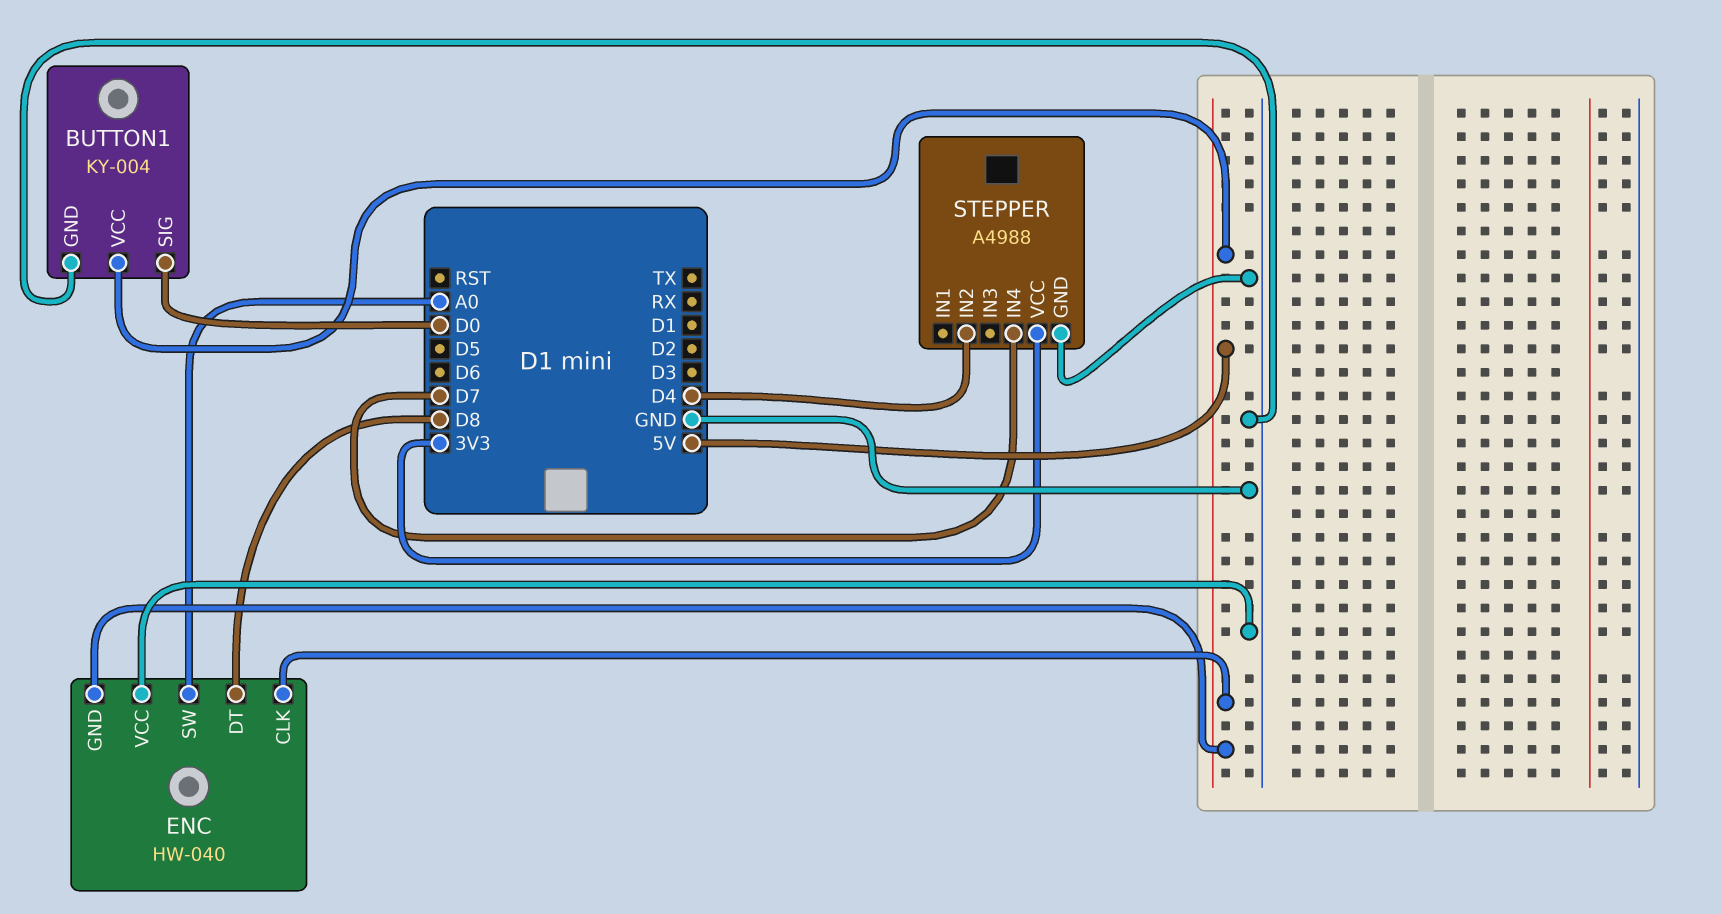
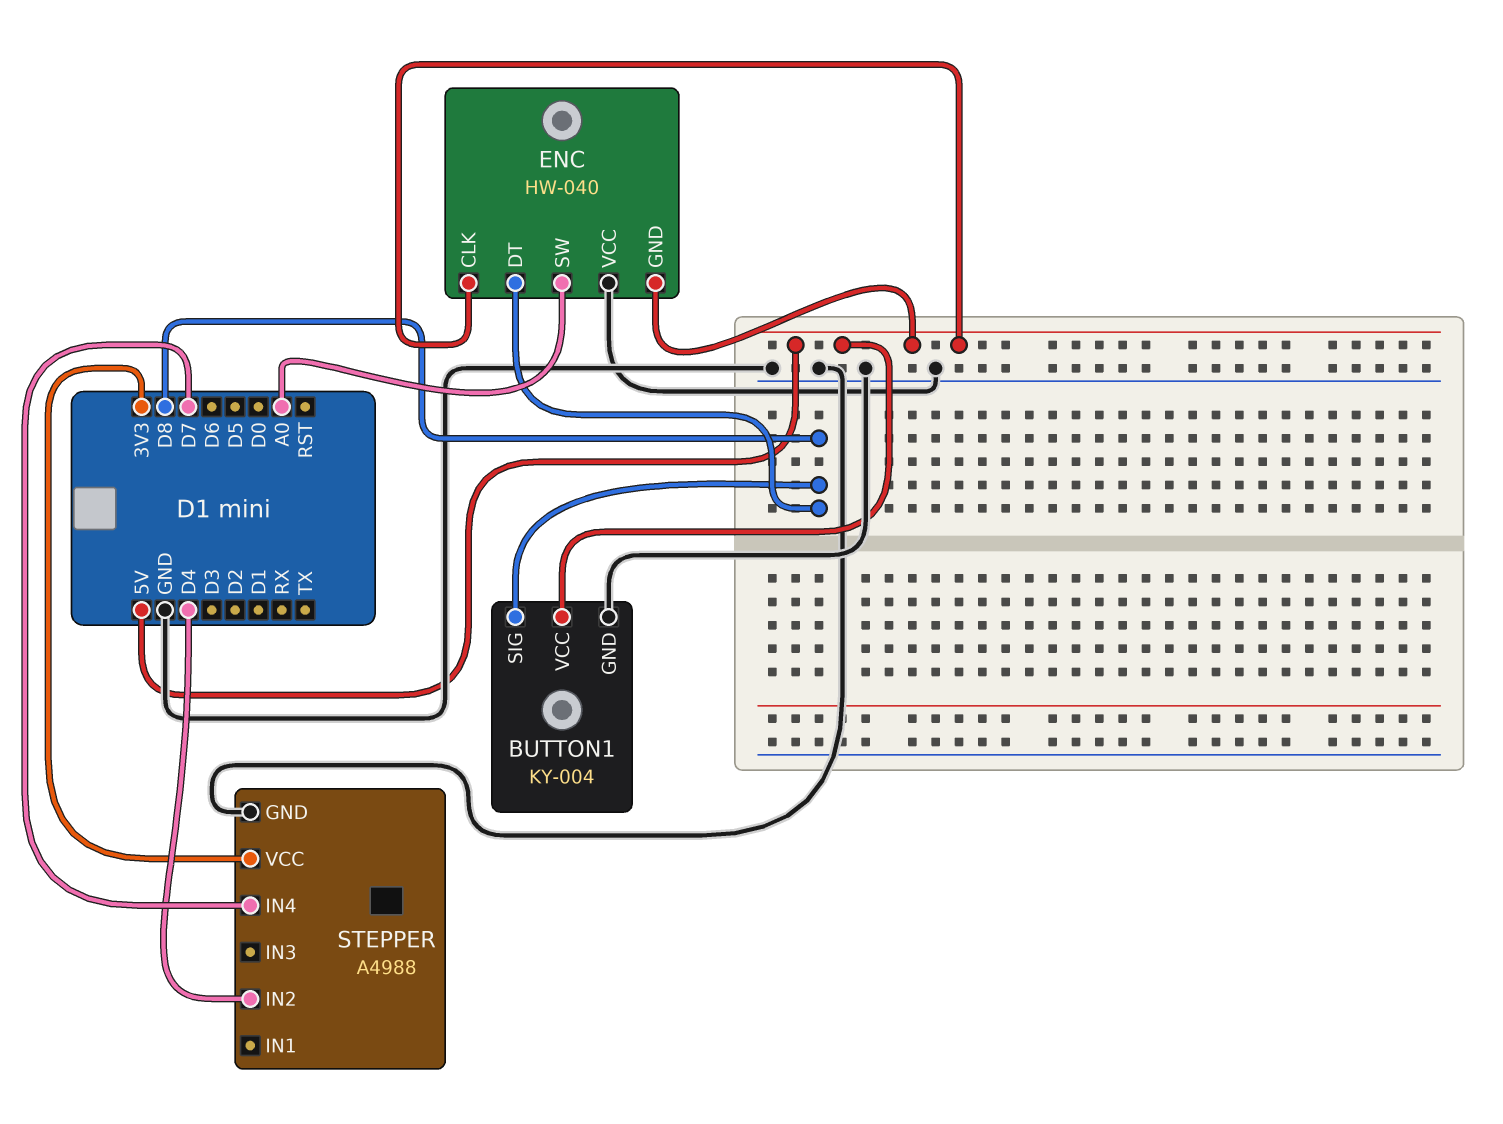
BUTTON1 pin SIG: D0 -> D8

